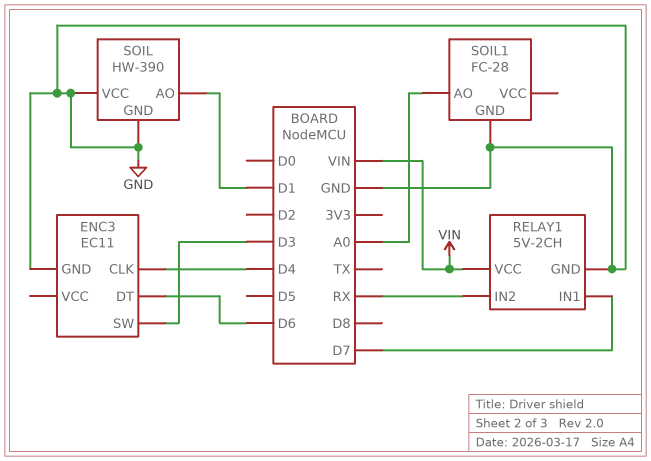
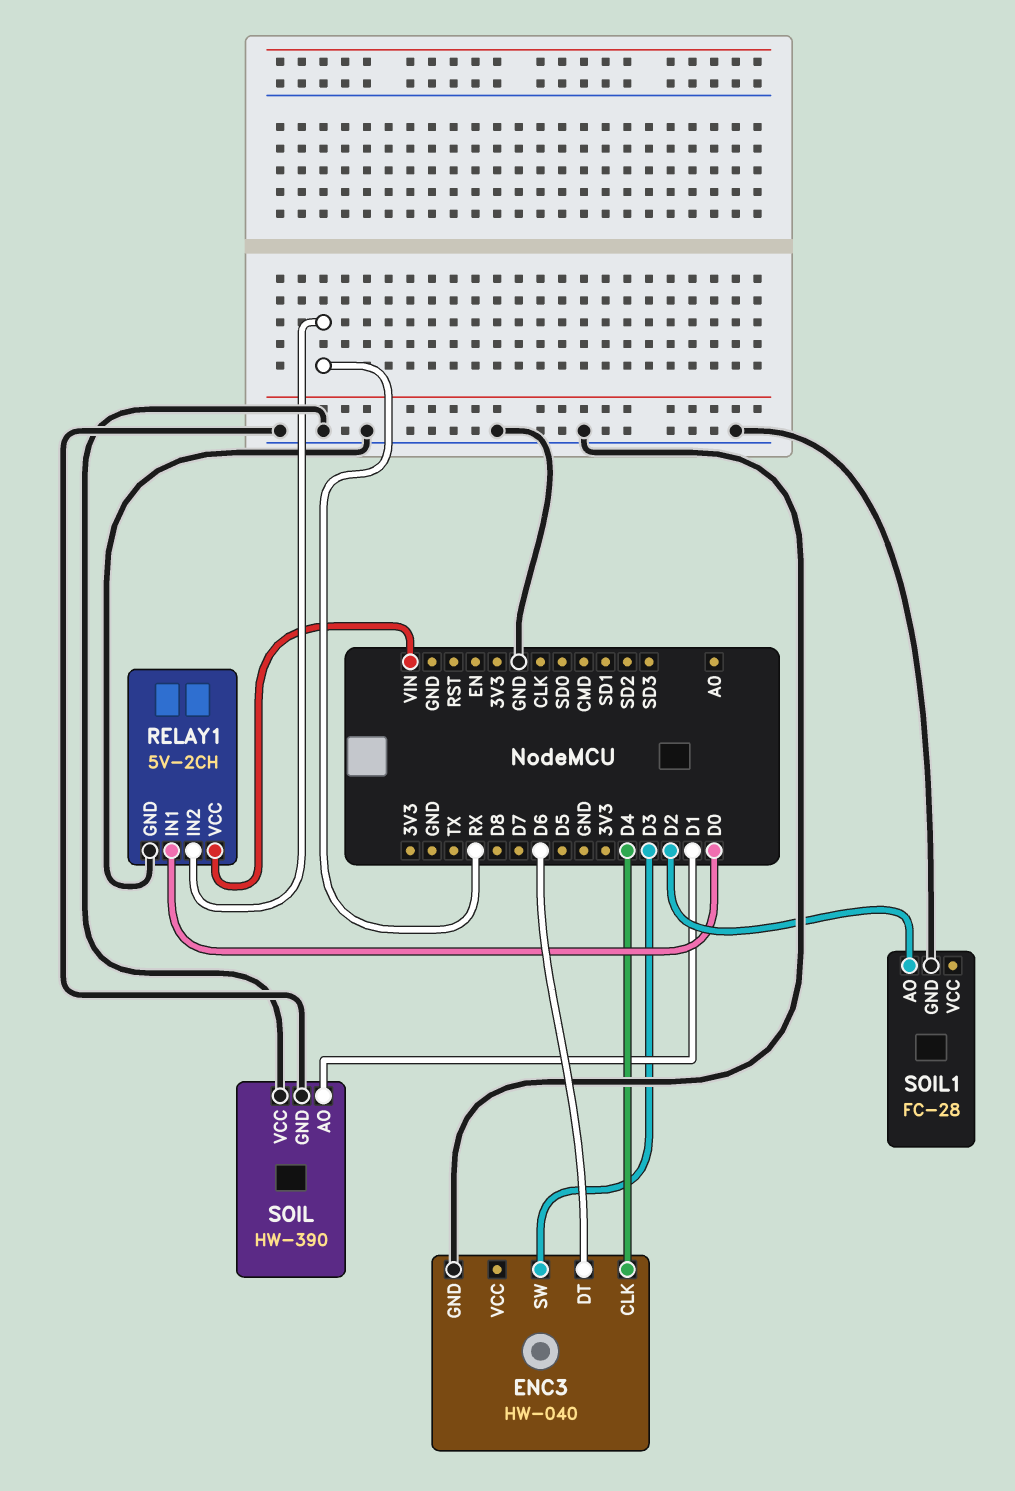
ENC3: EC11 -> HW-040
RELAY1 pin IN1: D7 -> D0
SOIL1 pin AO: A0 -> D2

